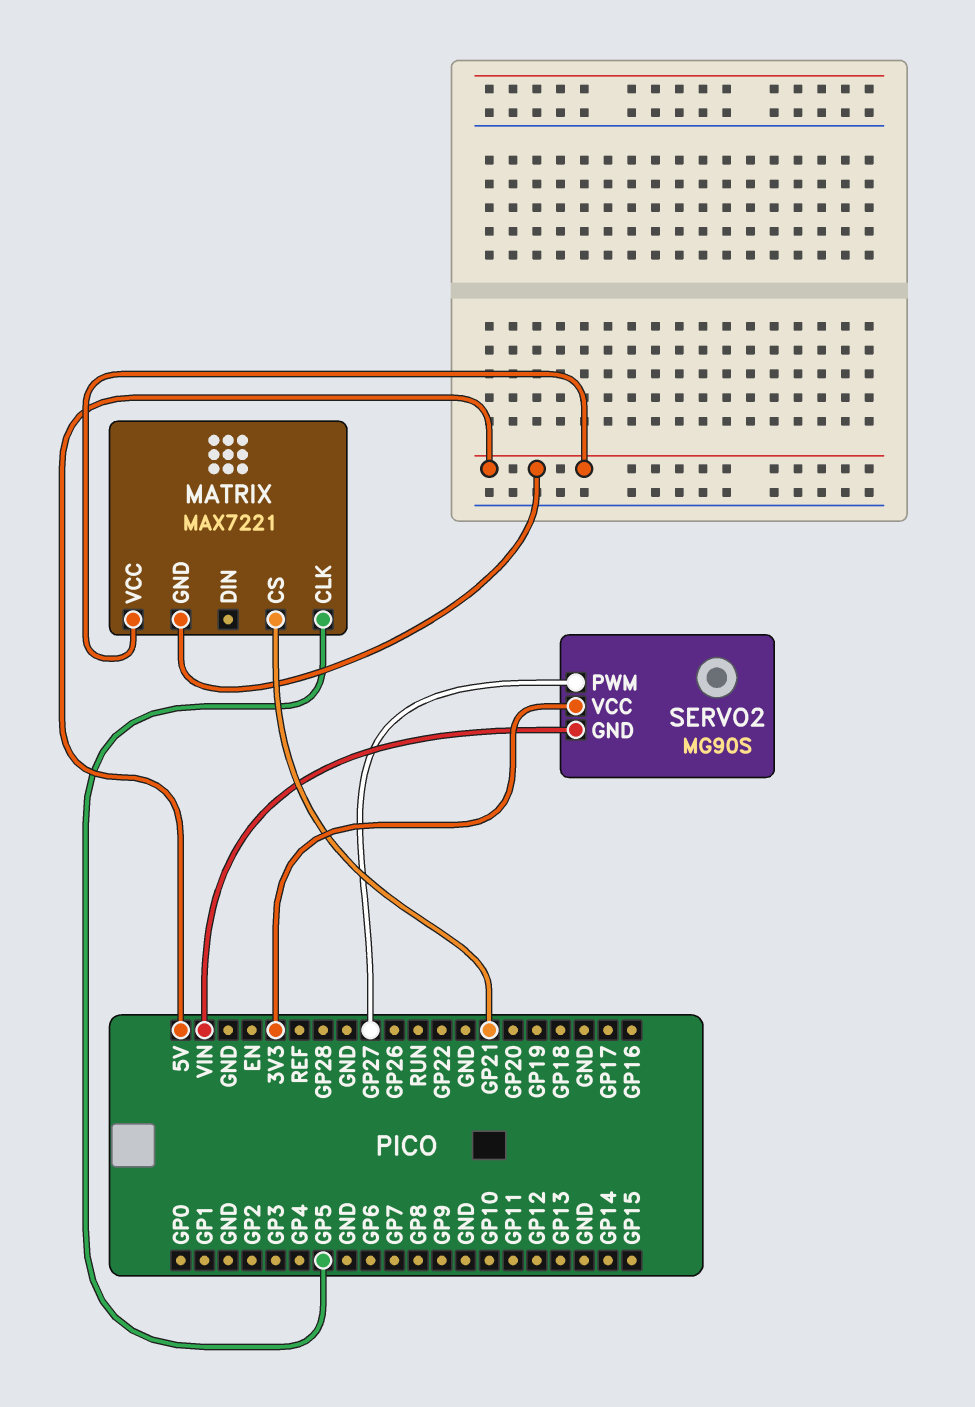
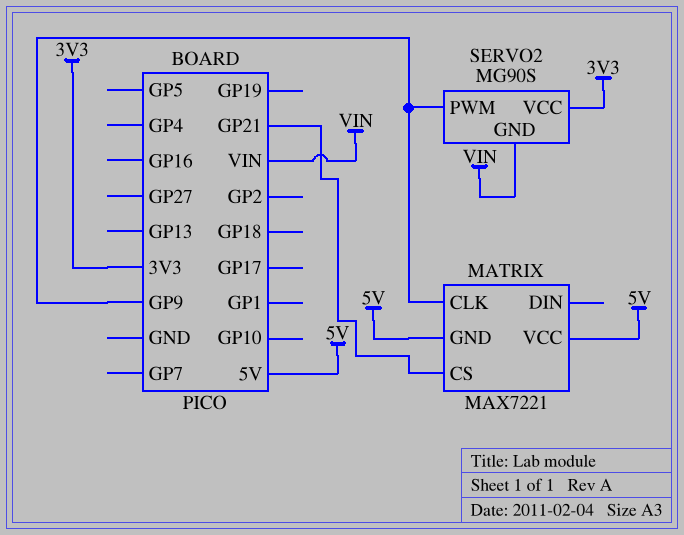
MATRIX pin CLK: GP5 -> GP9
SERVO2 pin PWM: GP27 -> GP9

